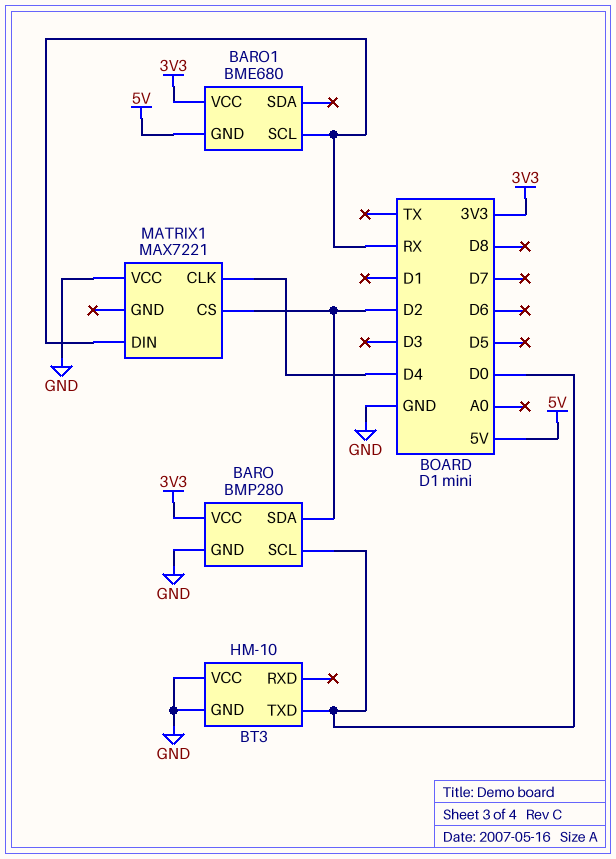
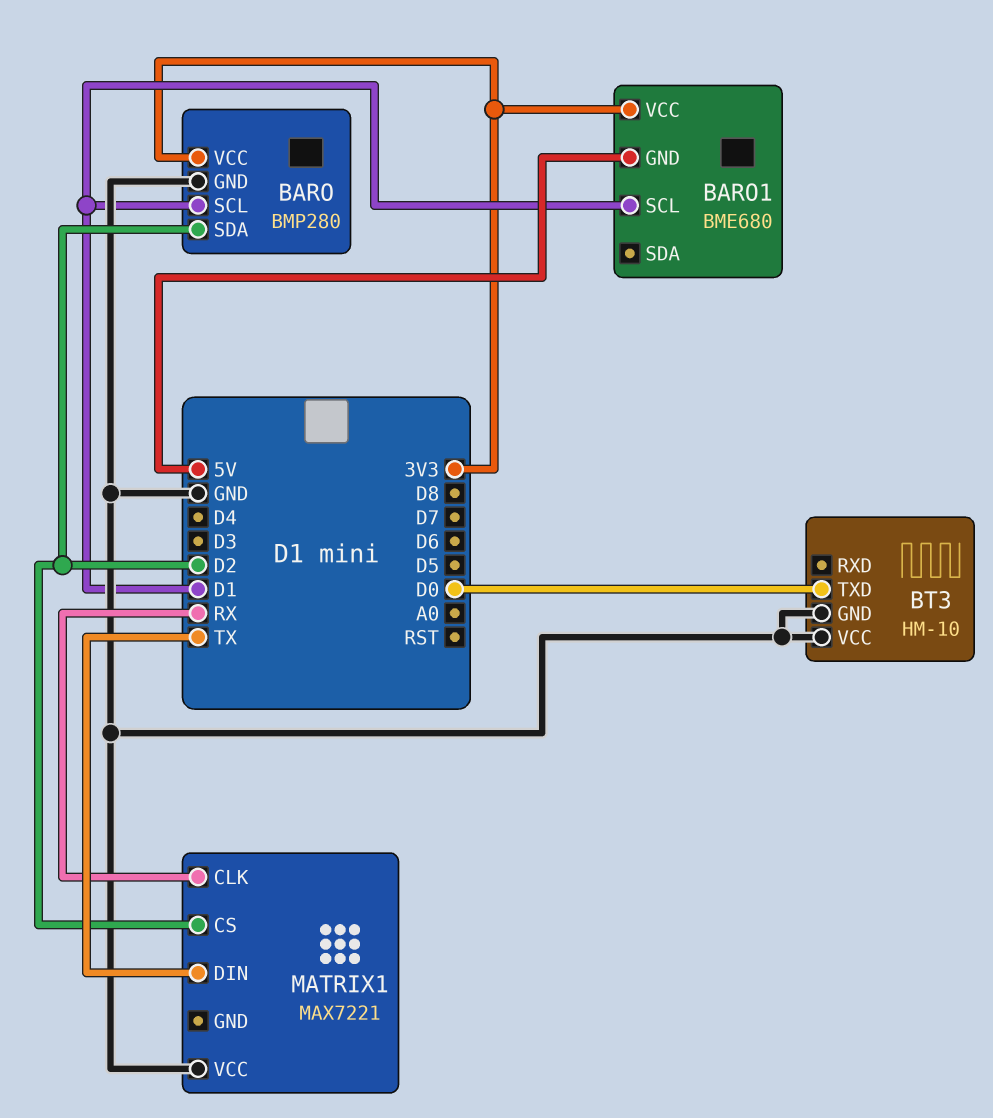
BARO pin SCL: D0 -> D1
BARO1 pin SCL: RX -> D1
MATRIX1 pin CLK: D4 -> RX
MATRIX1 pin DIN: RX -> TX

